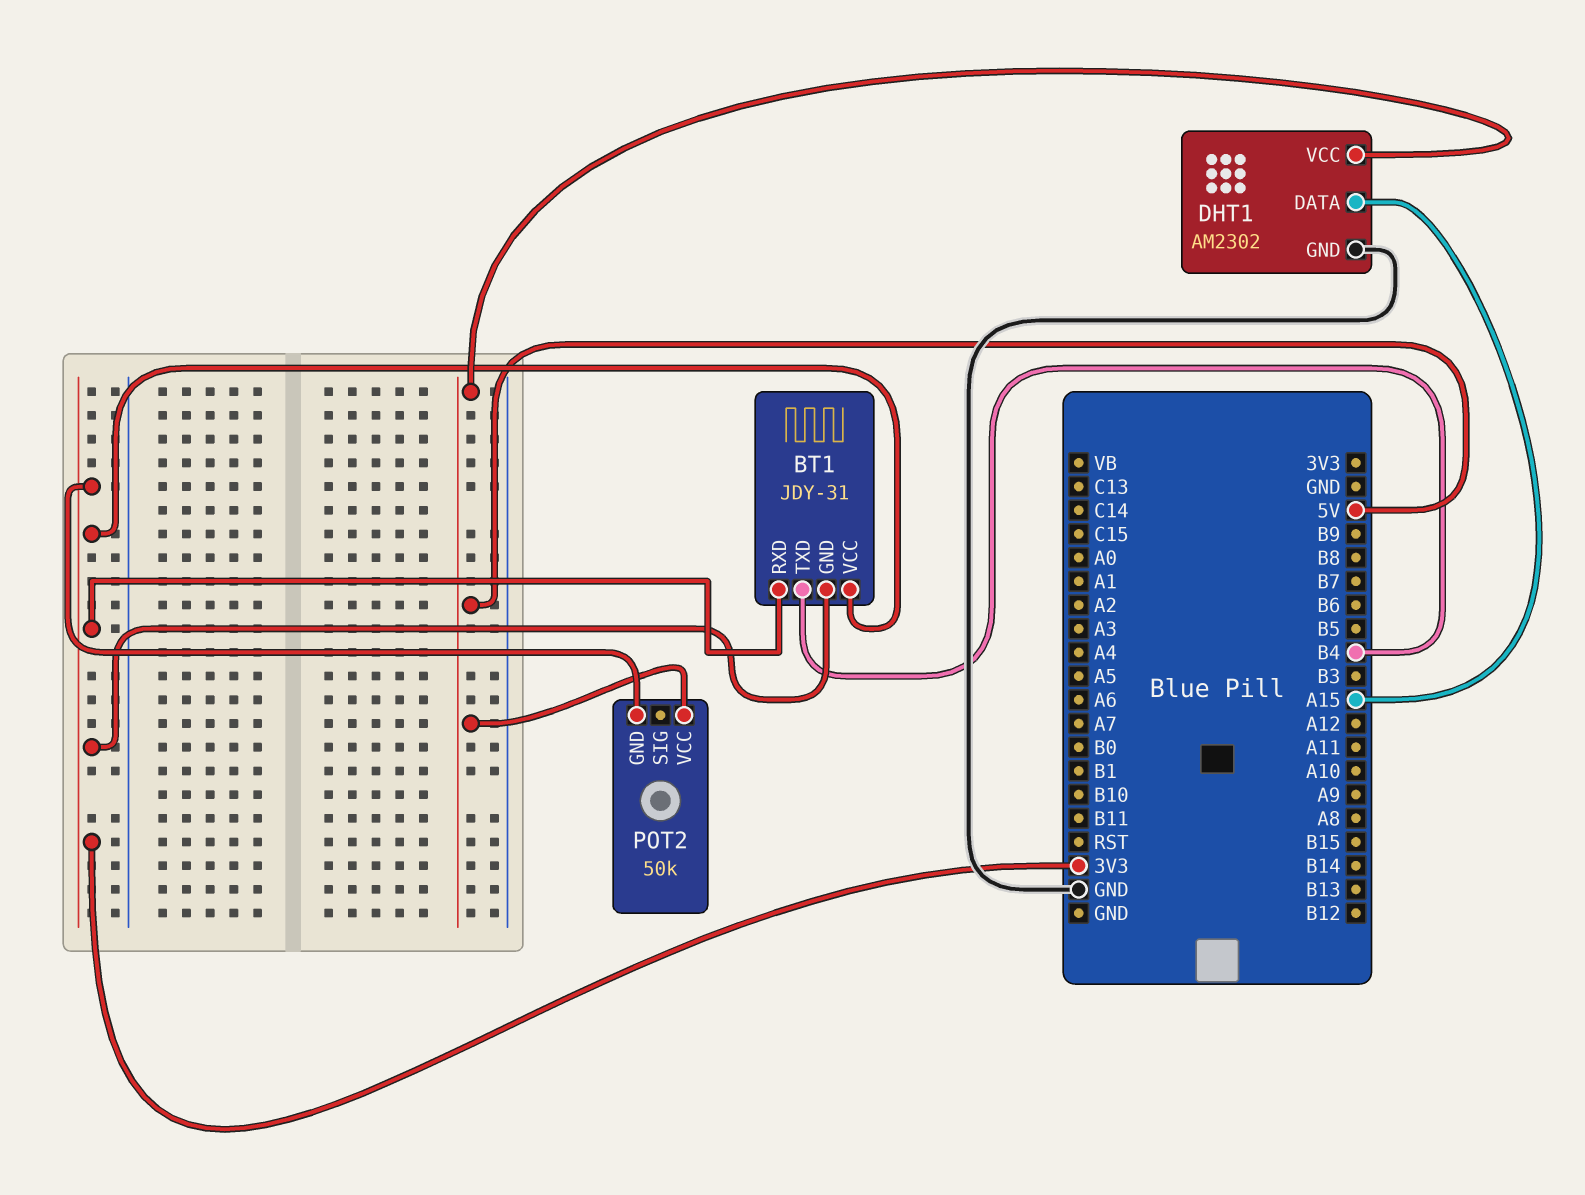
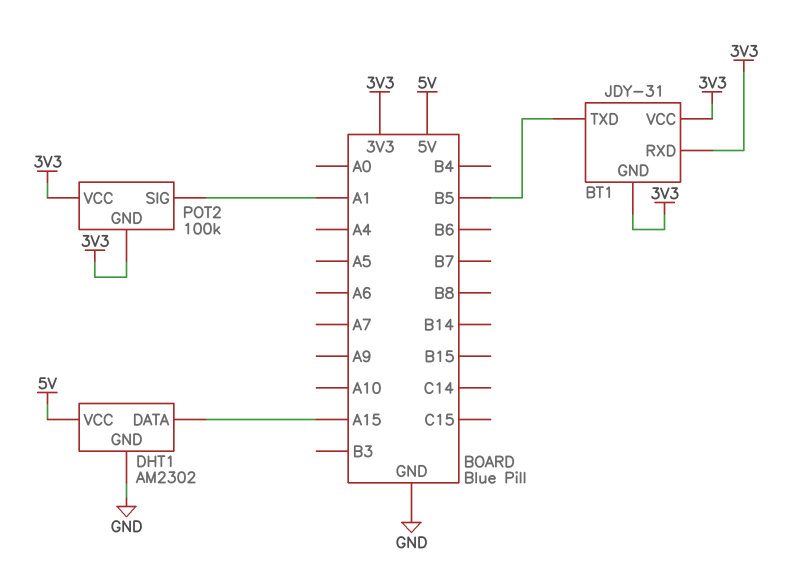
BT1 pin TXD: B4 -> B5
POT2: 50k -> 100k
POT2 pin SIG: none -> A1
POT2 pin VCC: 5V -> 3V3

